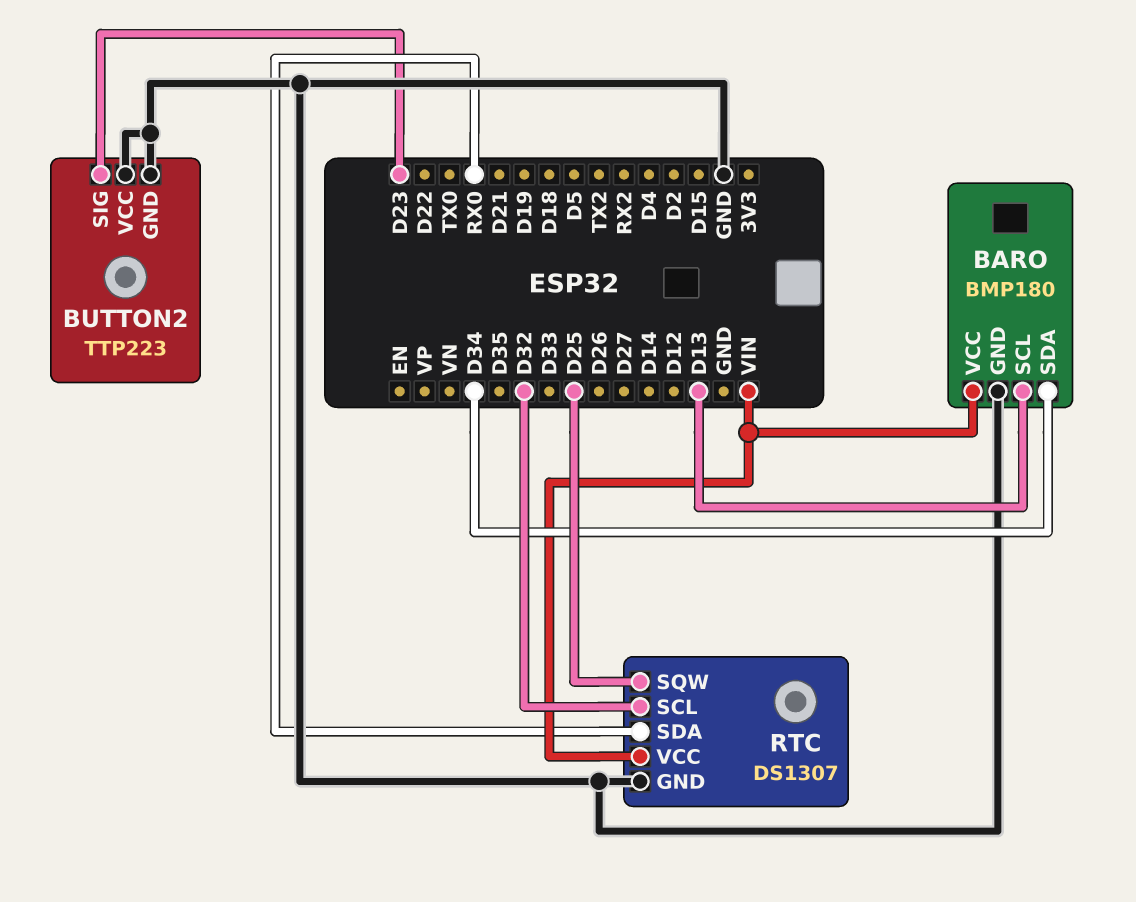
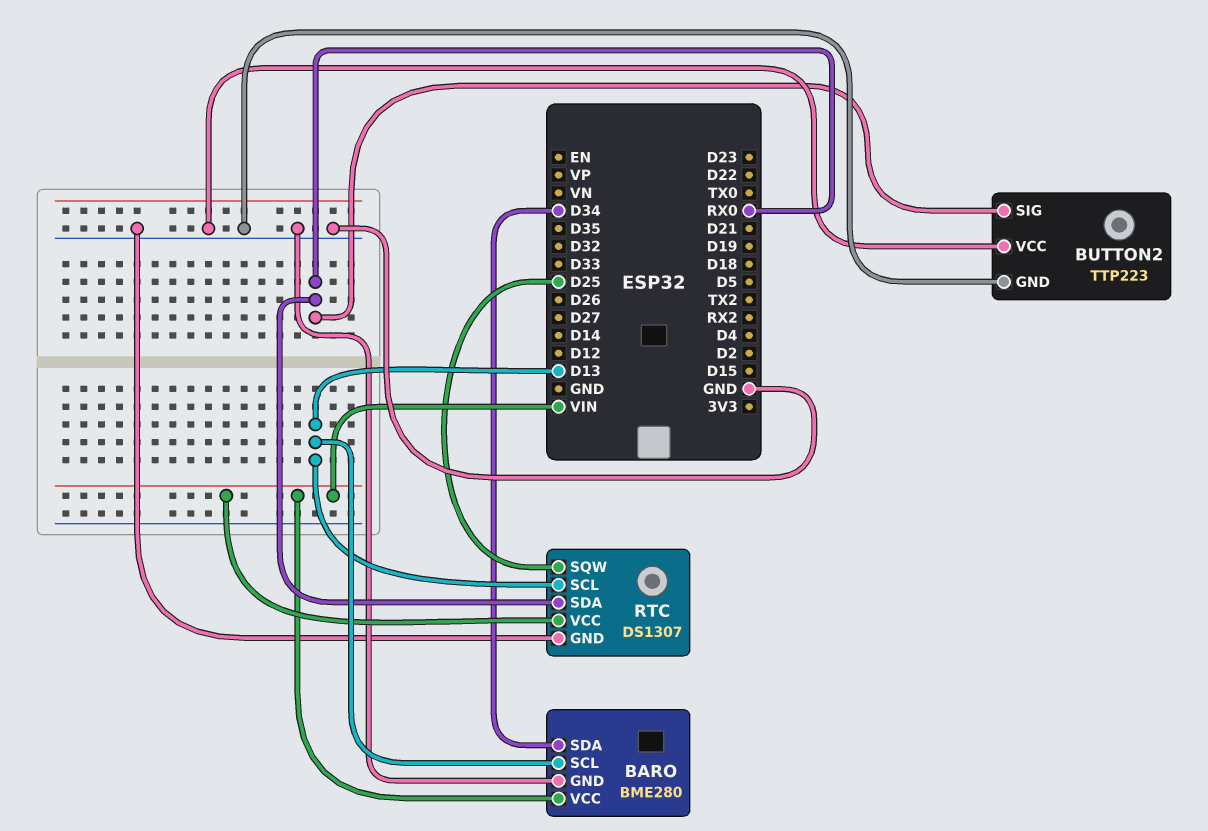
BARO: BMP180 -> BME280
BUTTON2 pin SIG: D23 -> RX0
RTC pin SCL: D32 -> D13

